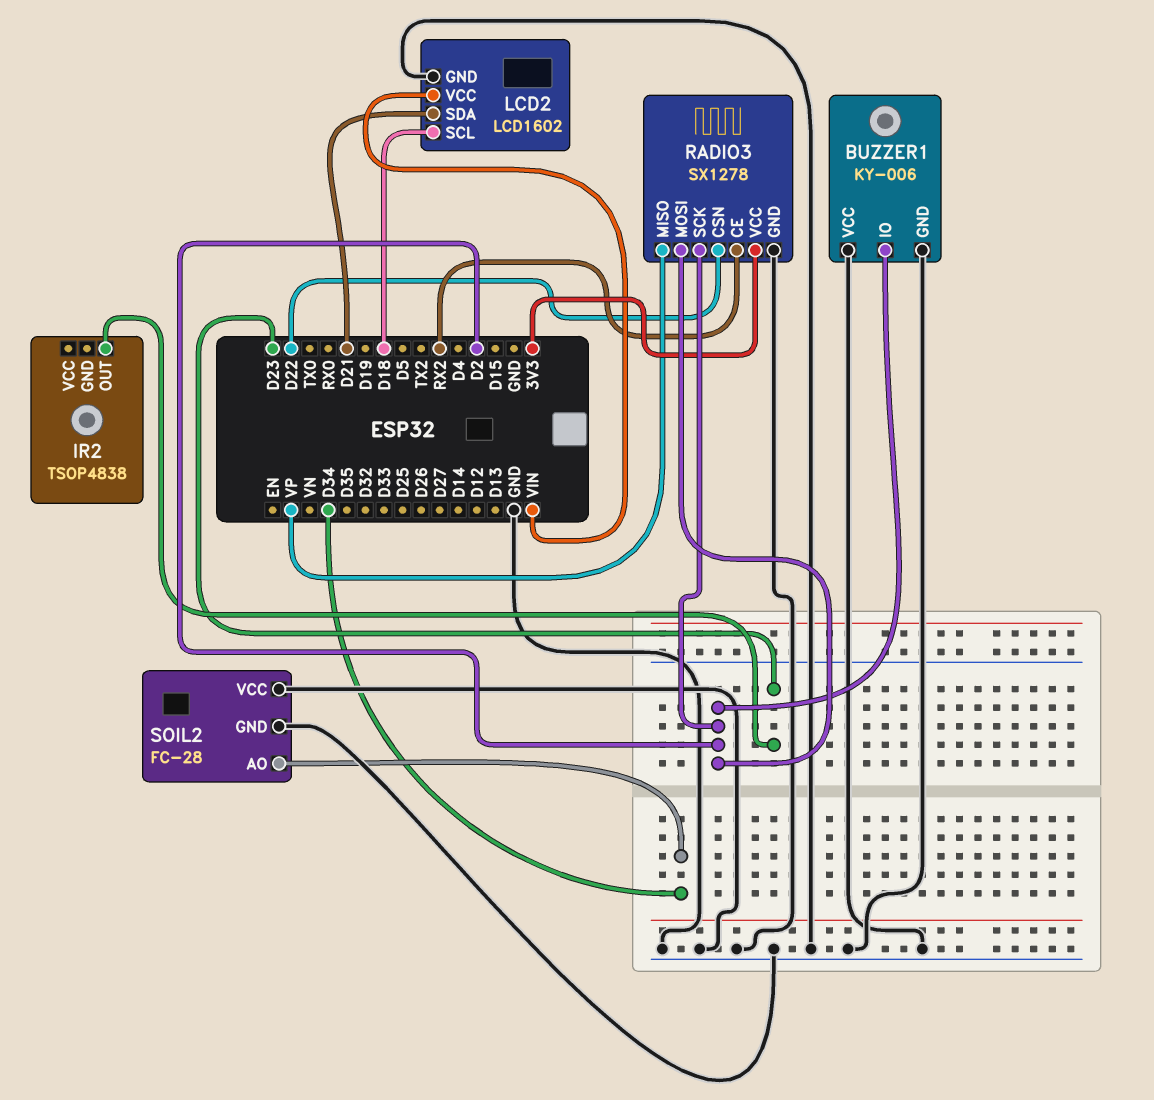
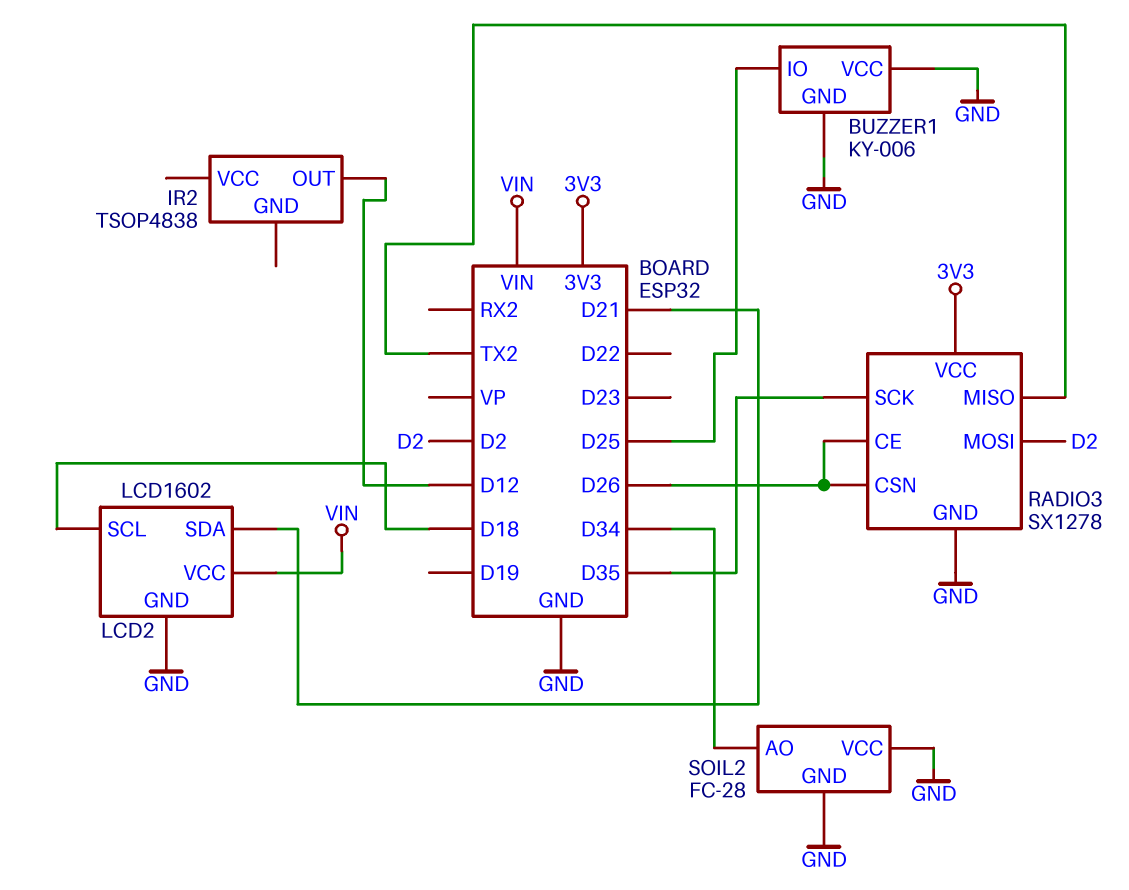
BUZZER1 pin IO: D2 -> D25
IR2 pin OUT: D23 -> D12
RADIO3 pin CE: RX2 -> D26
RADIO3 pin CSN: D22 -> D26
RADIO3 pin MISO: VP -> TX2
RADIO3 pin SCK: D2 -> D35

